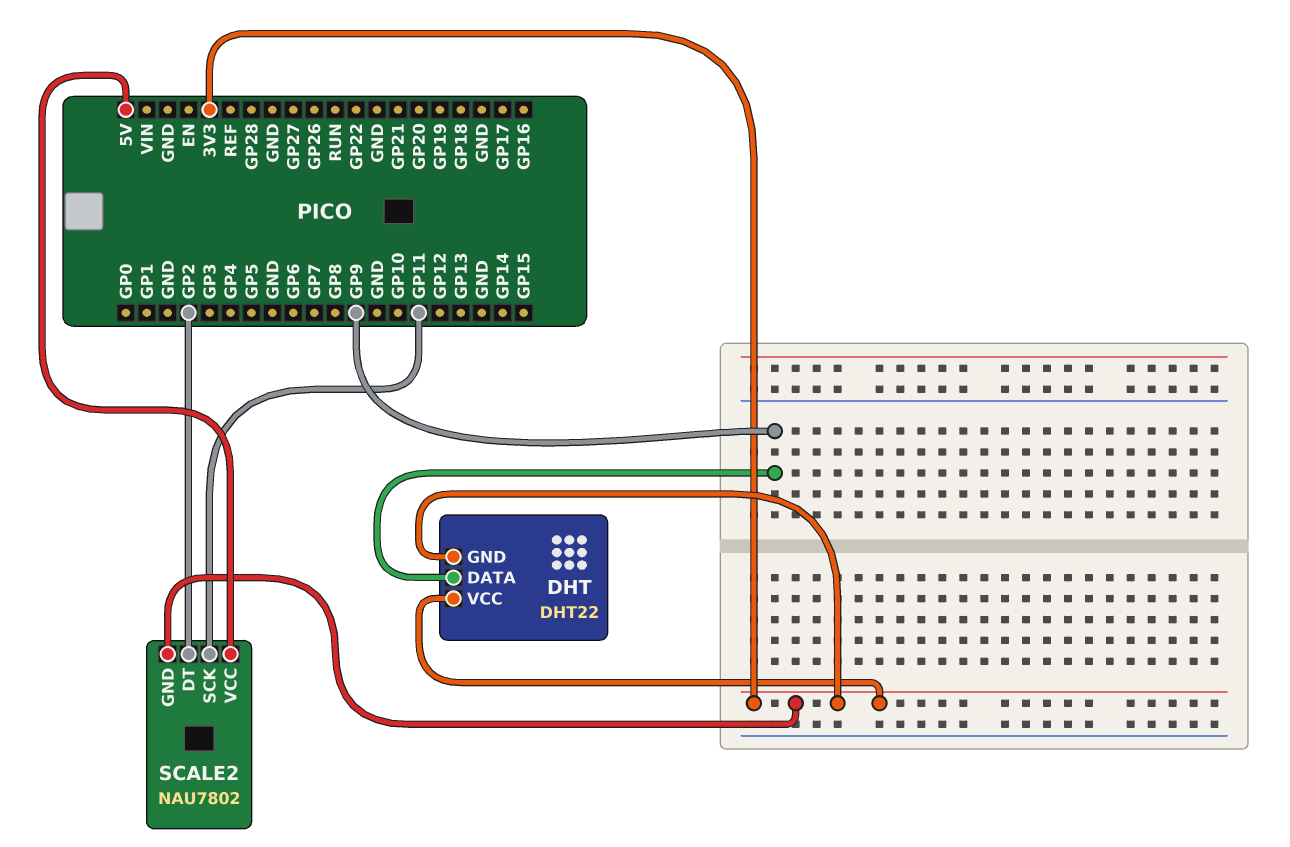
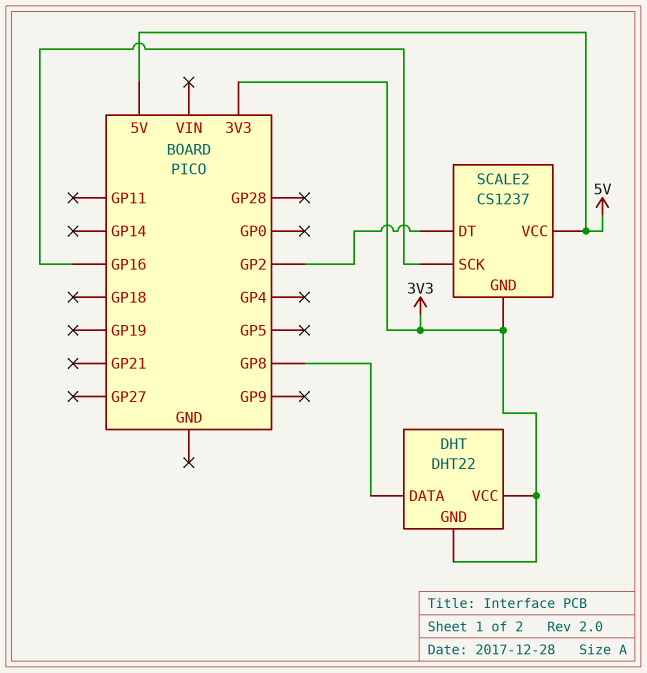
DHT pin DATA: GP9 -> GP8
SCALE2: NAU7802 -> CS1237
SCALE2 pin SCK: GP11 -> GP16

